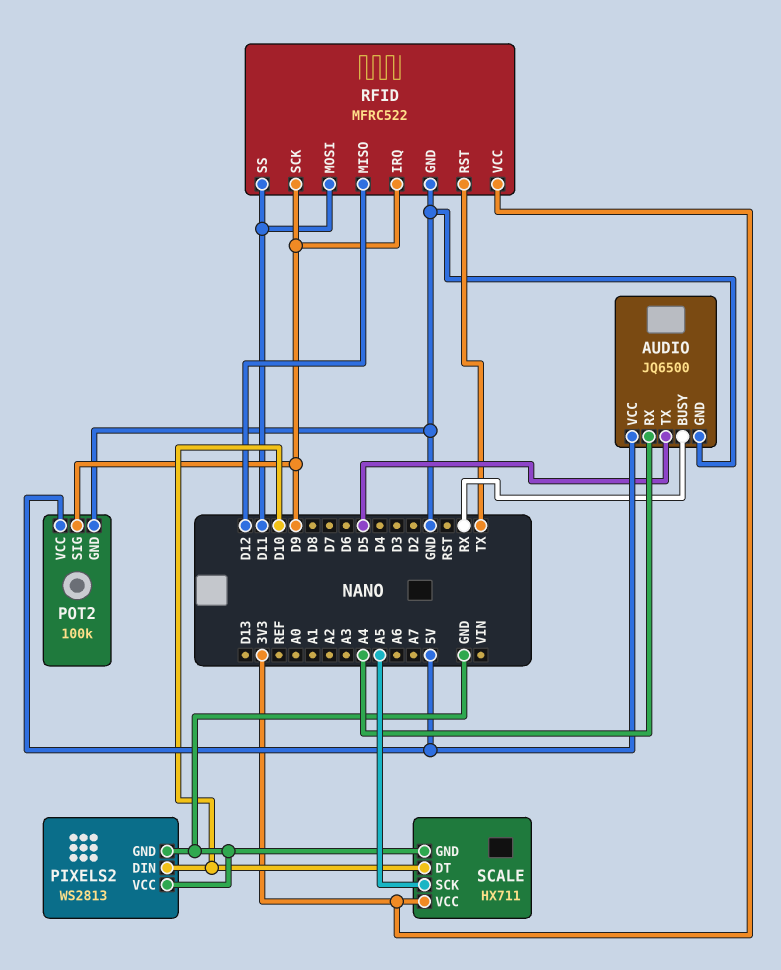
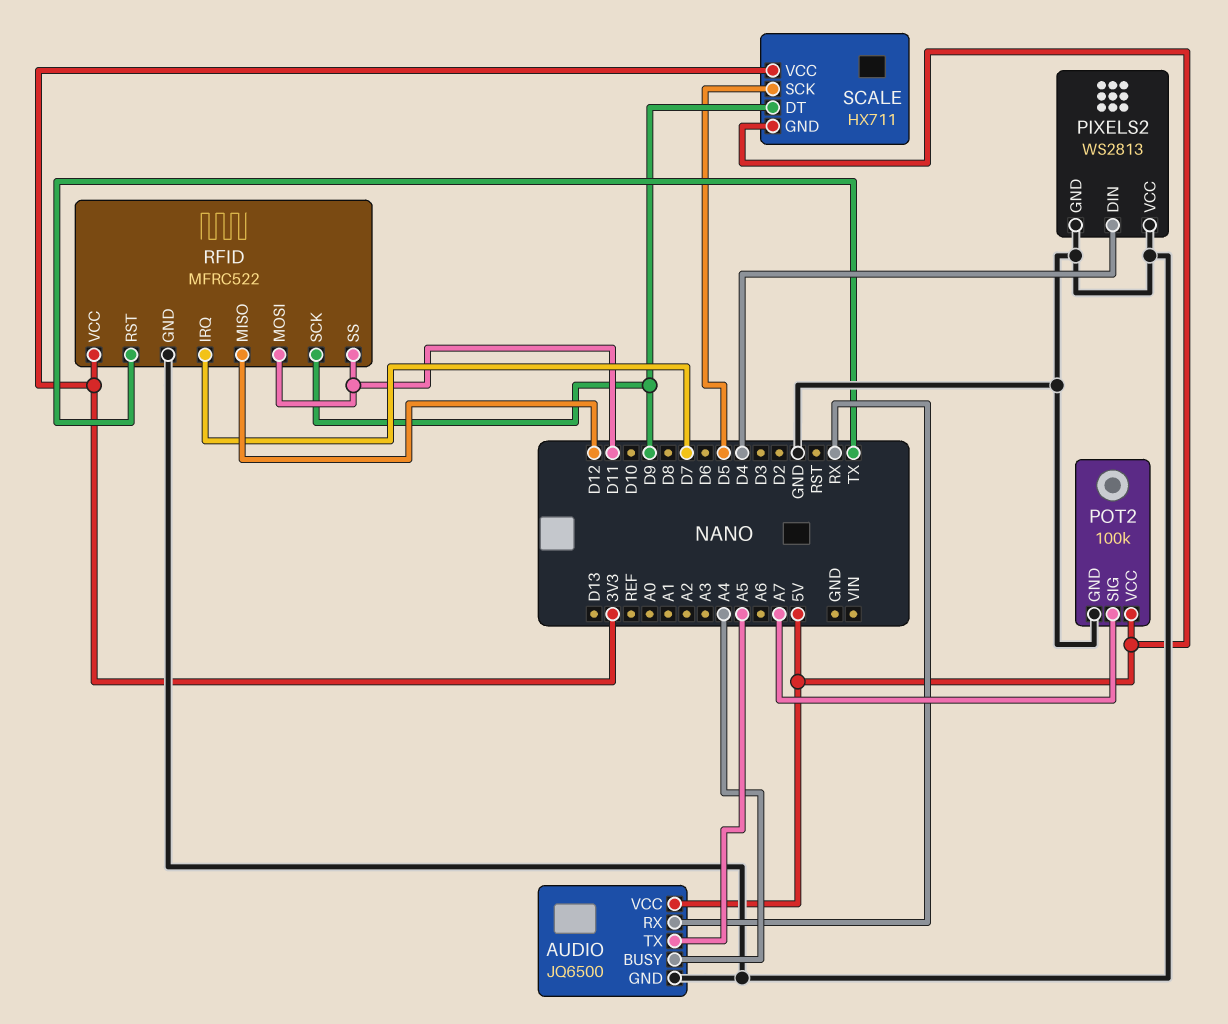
AUDIO pin BUSY: RX -> A4
AUDIO pin RX: A4 -> RX
AUDIO pin TX: D5 -> A5
PIXELS2 pin DIN: D10 -> D4
POT2 pin SIG: D9 -> A7
RFID pin IRQ: D9 -> D7
SCALE pin DT: D10 -> D9
SCALE pin GND: GND -> 5V
SCALE pin SCK: A5 -> D5

